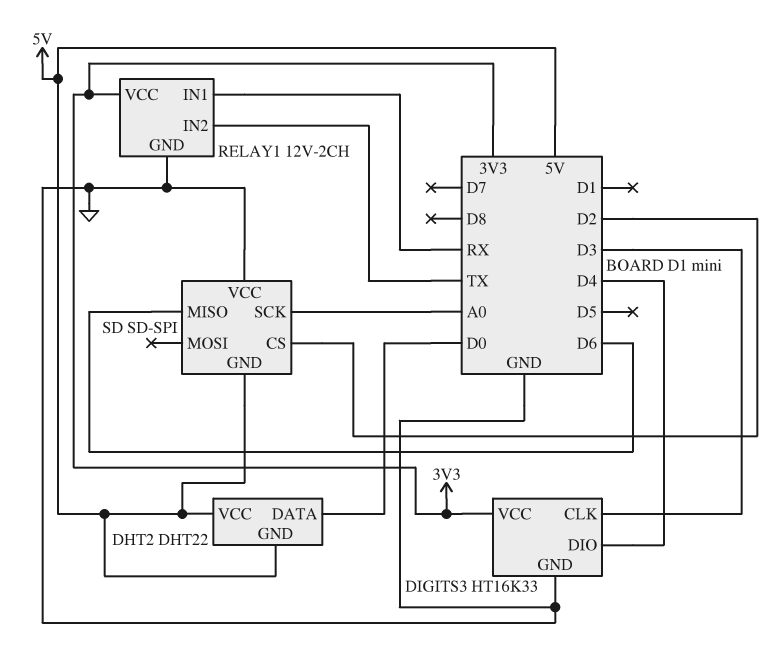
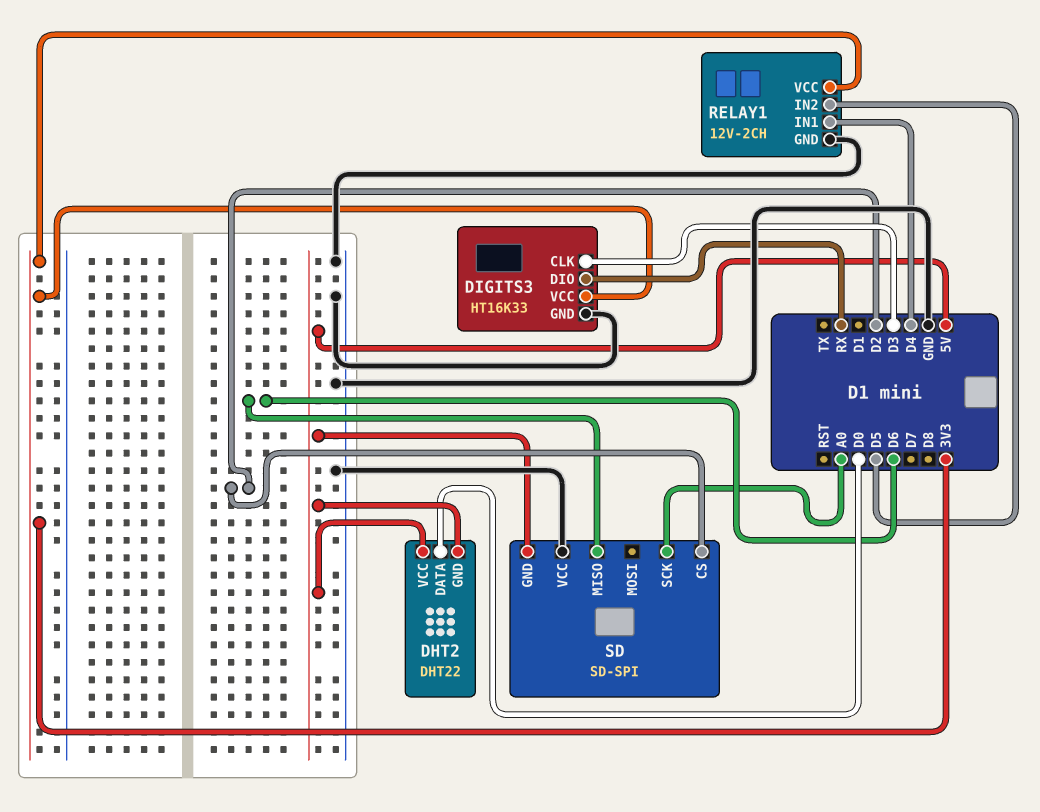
DIGITS3 pin DIO: D4 -> RX
RELAY1 pin IN1: RX -> D4
RELAY1 pin IN2: TX -> D5

